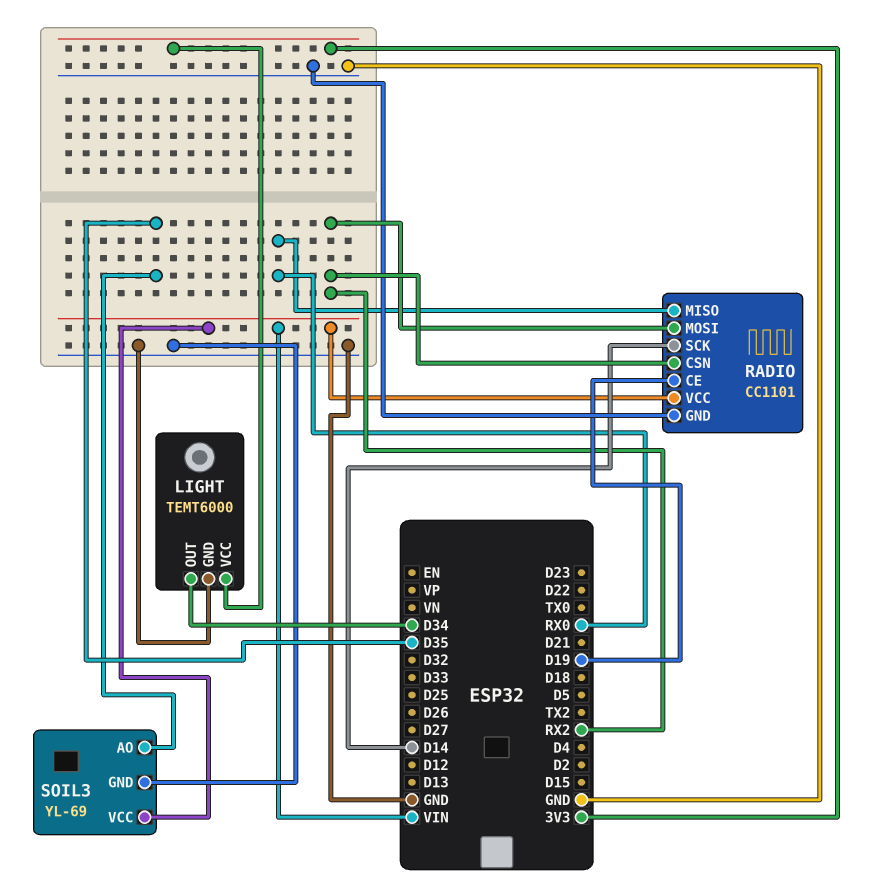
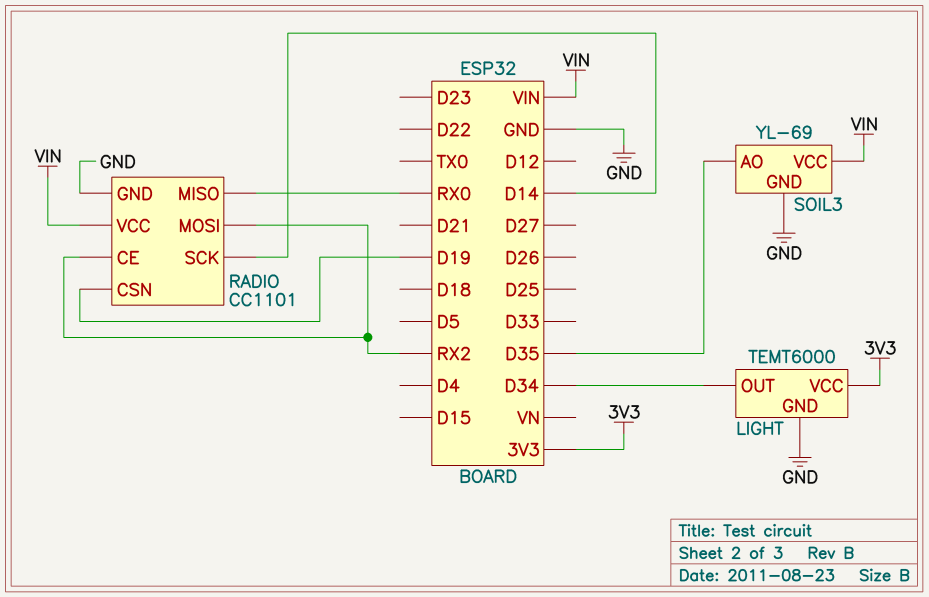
RADIO pin CE: D19 -> RX2
RADIO pin CSN: RX2 -> D19

